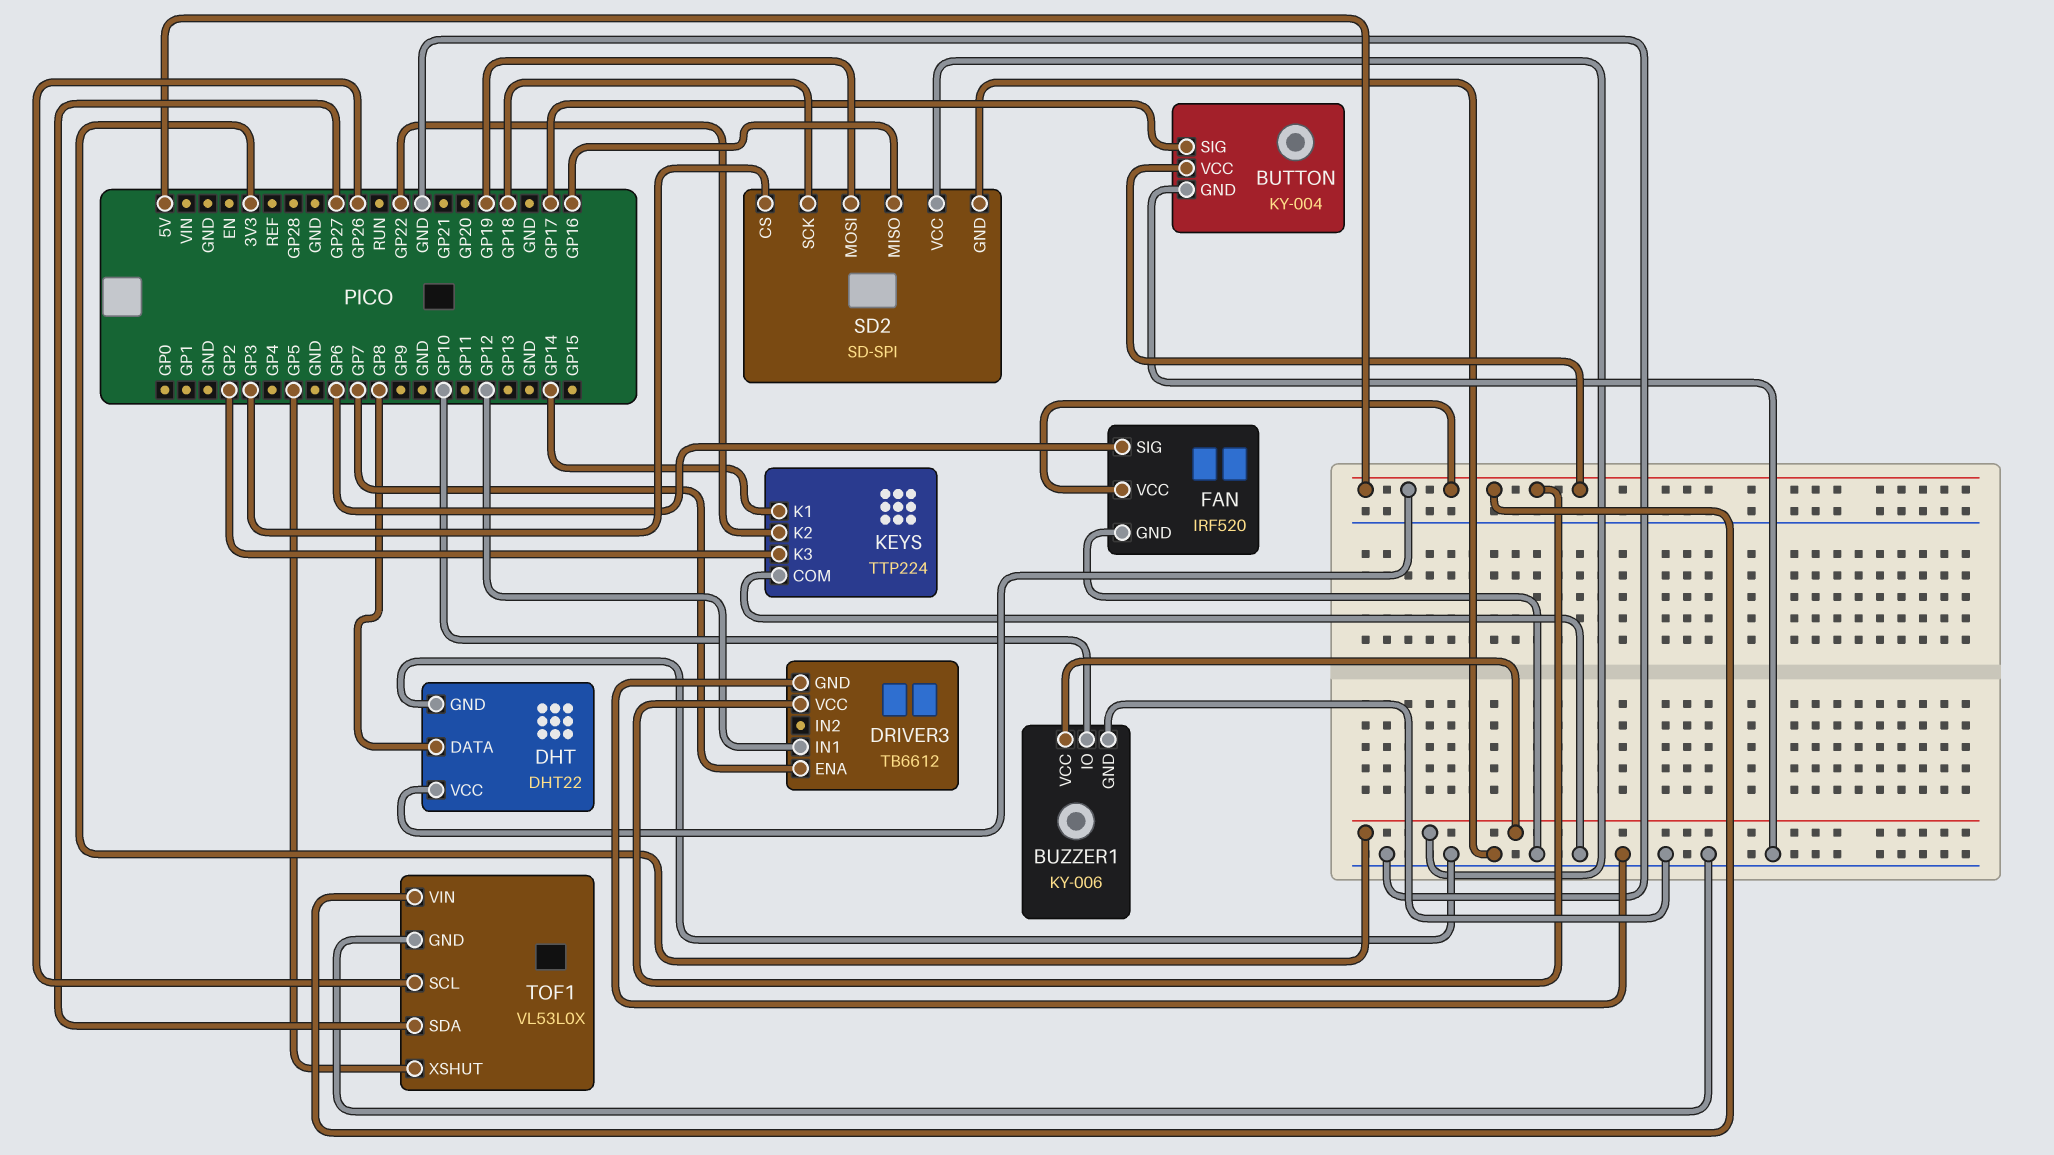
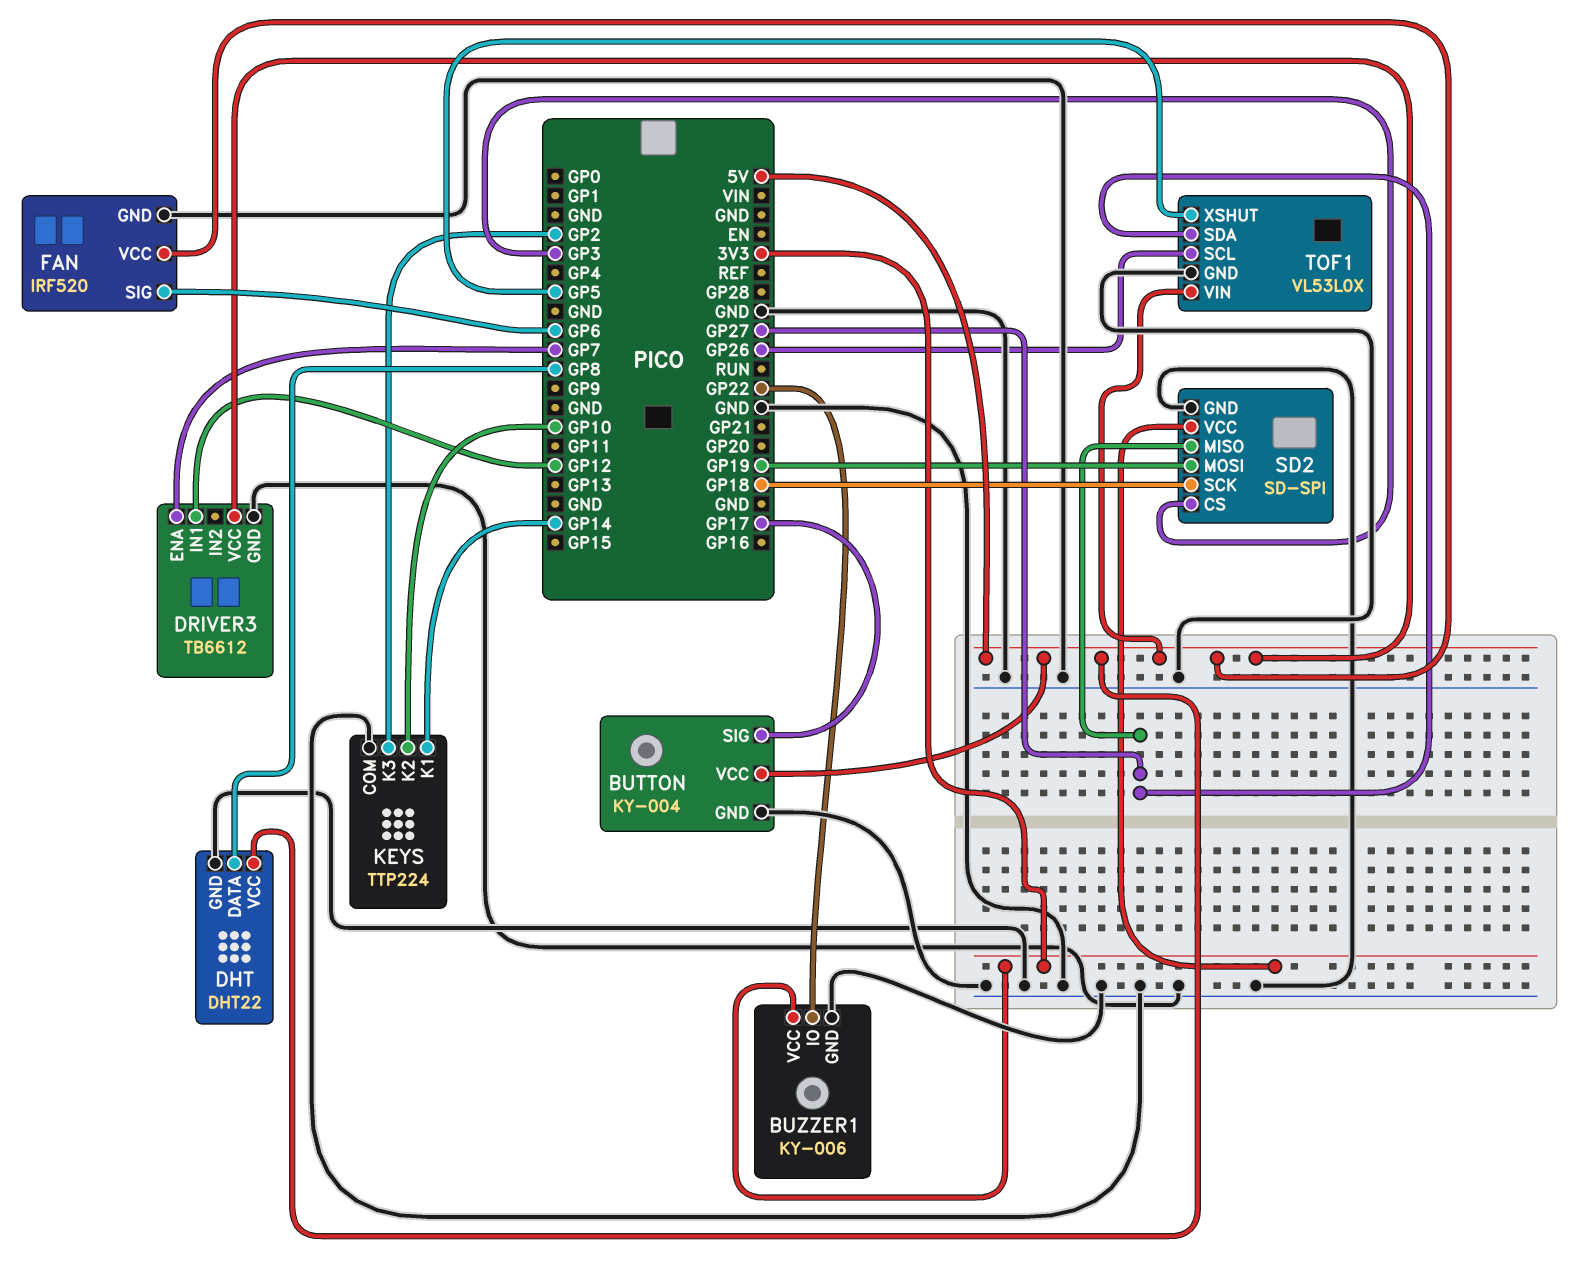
BUZZER1 pin IO: GP10 -> GP22
KEYS pin K2: GP22 -> GP10
SD2 pin MISO: GP16 -> GP27

